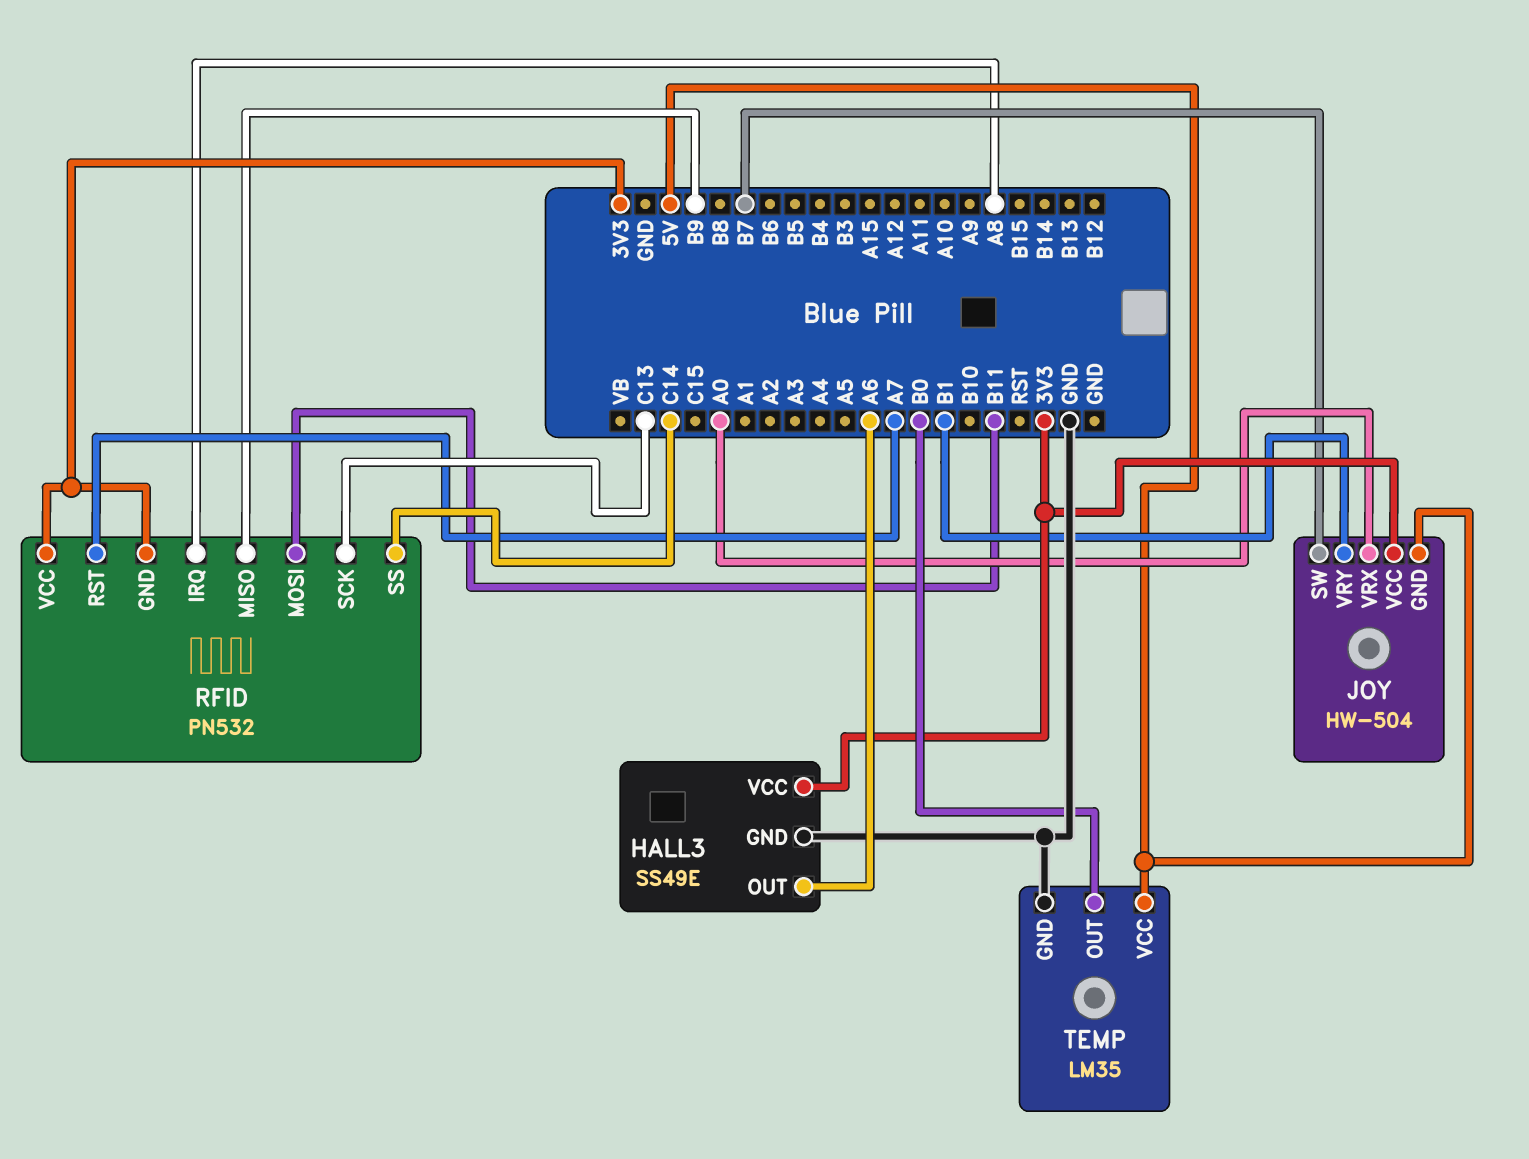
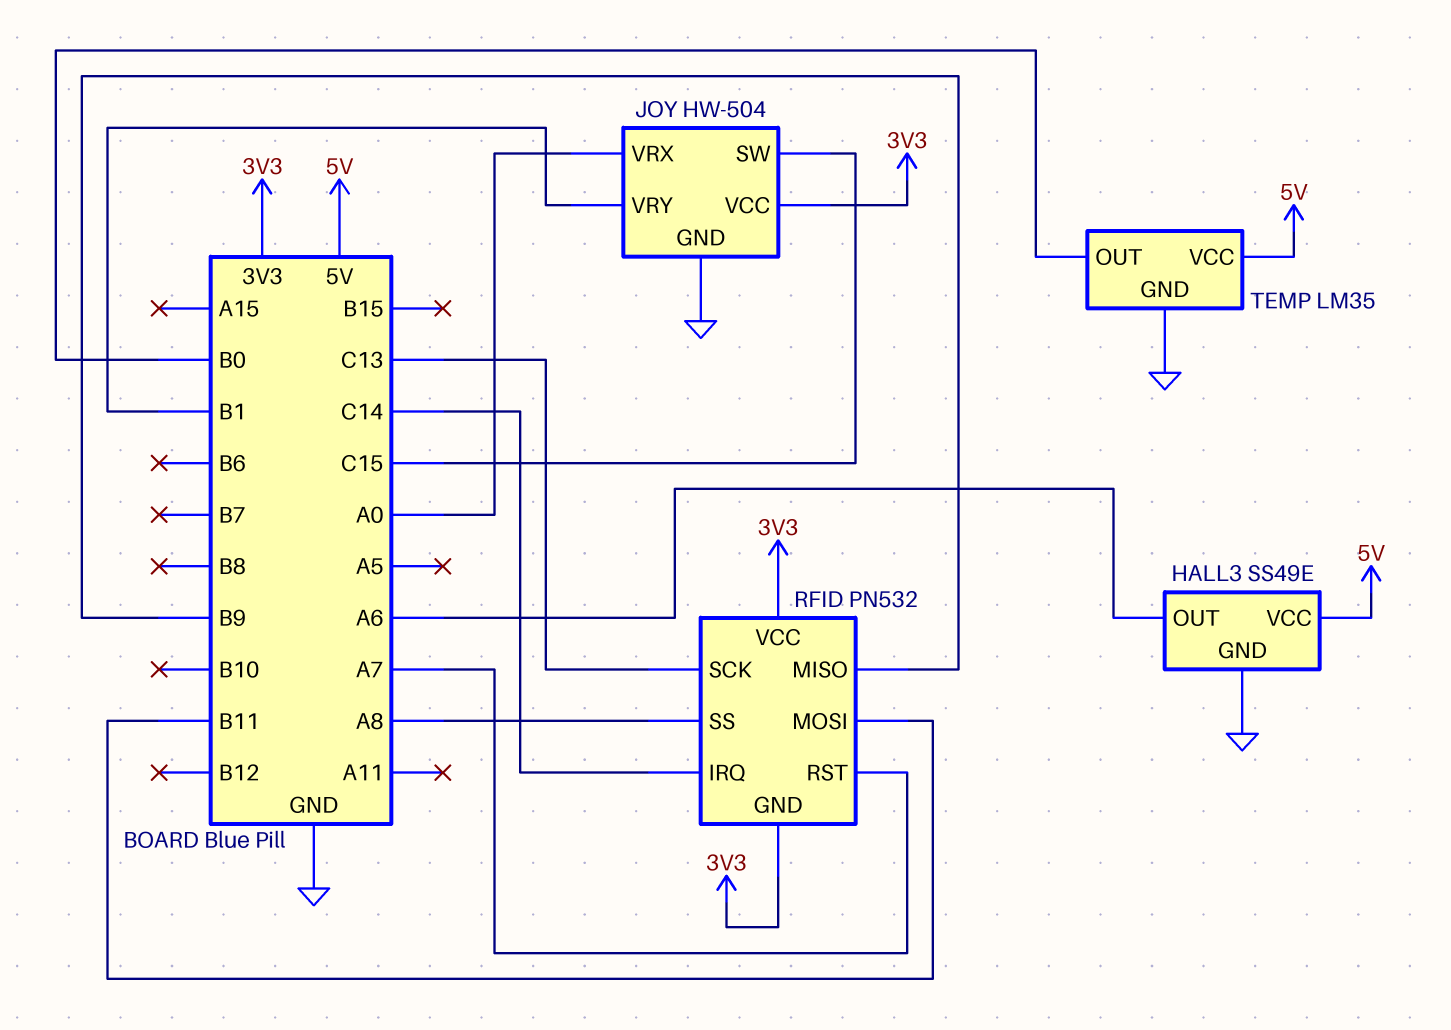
HALL3 pin VCC: 3V3 -> 5V
JOY pin GND: 5V -> GND
JOY pin SW: B7 -> C15
RFID pin IRQ: A8 -> C14
RFID pin SS: C14 -> A8

